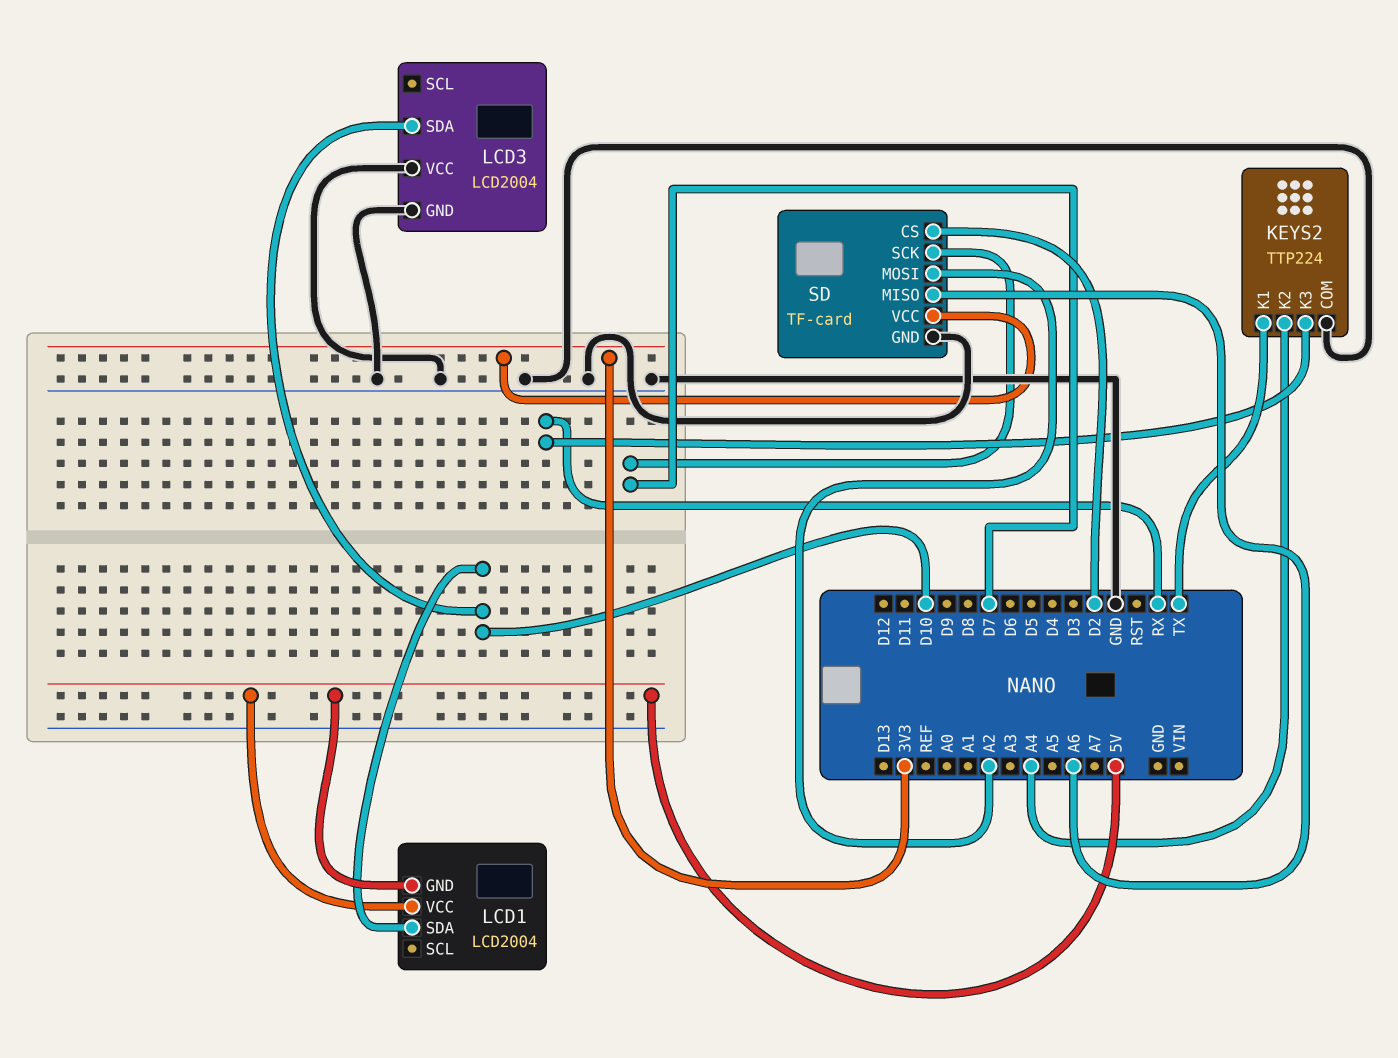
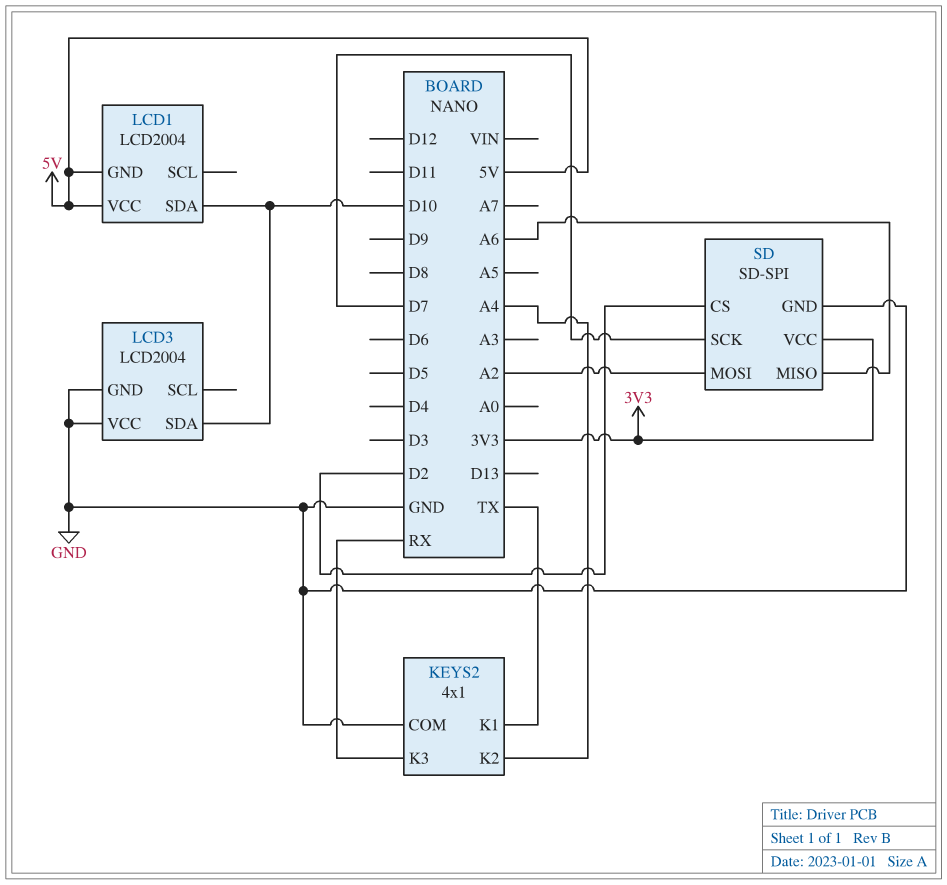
KEYS2: TTP224 -> 4x1
SD: TF-card -> SD-SPI

